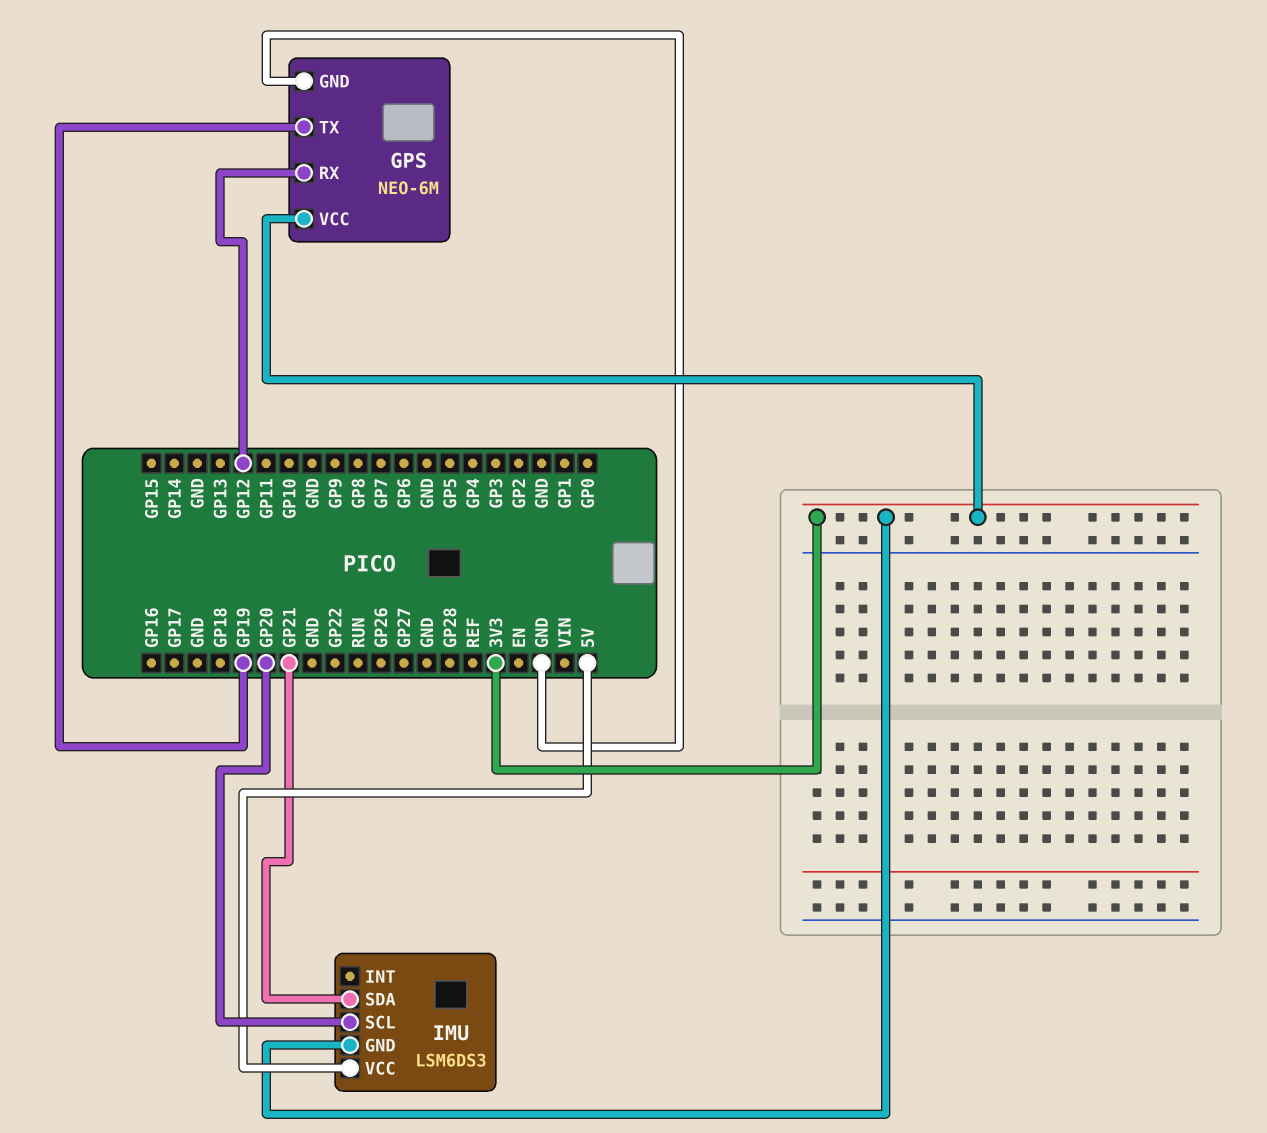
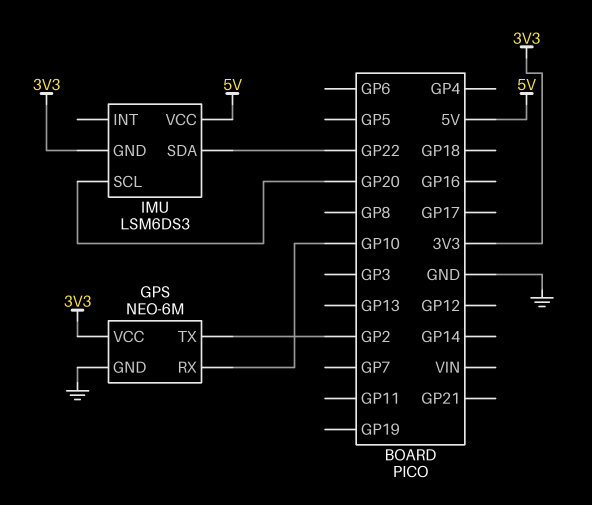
GPS pin RX: GP12 -> GP10
GPS pin TX: GP19 -> GP2
IMU pin SDA: GP21 -> GP22

